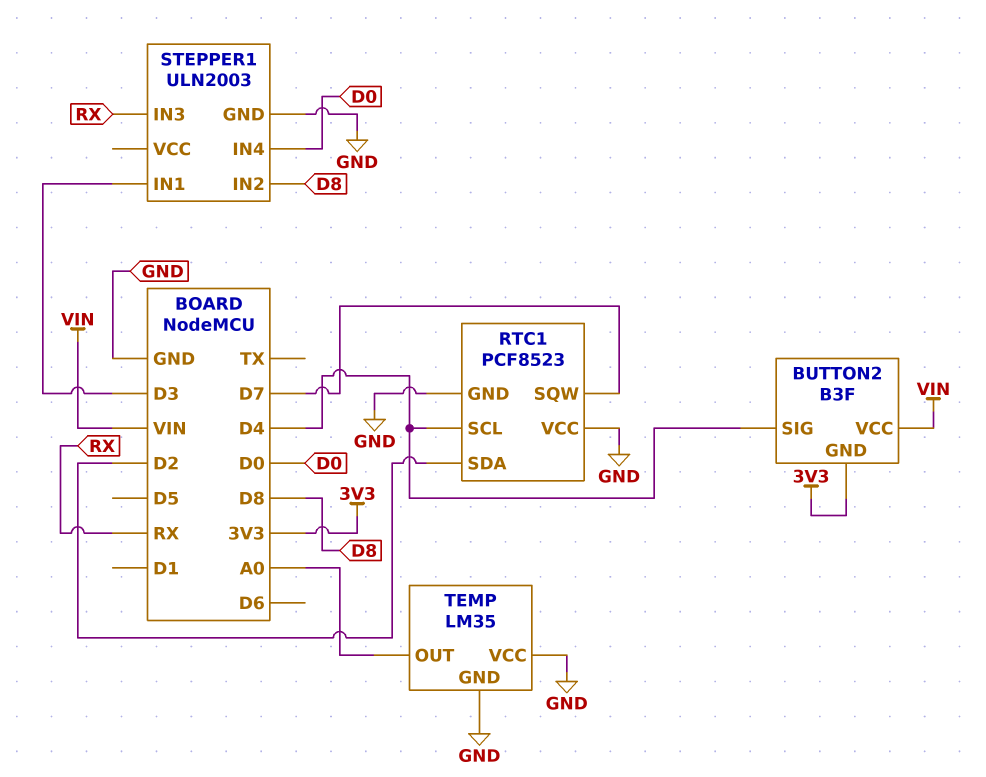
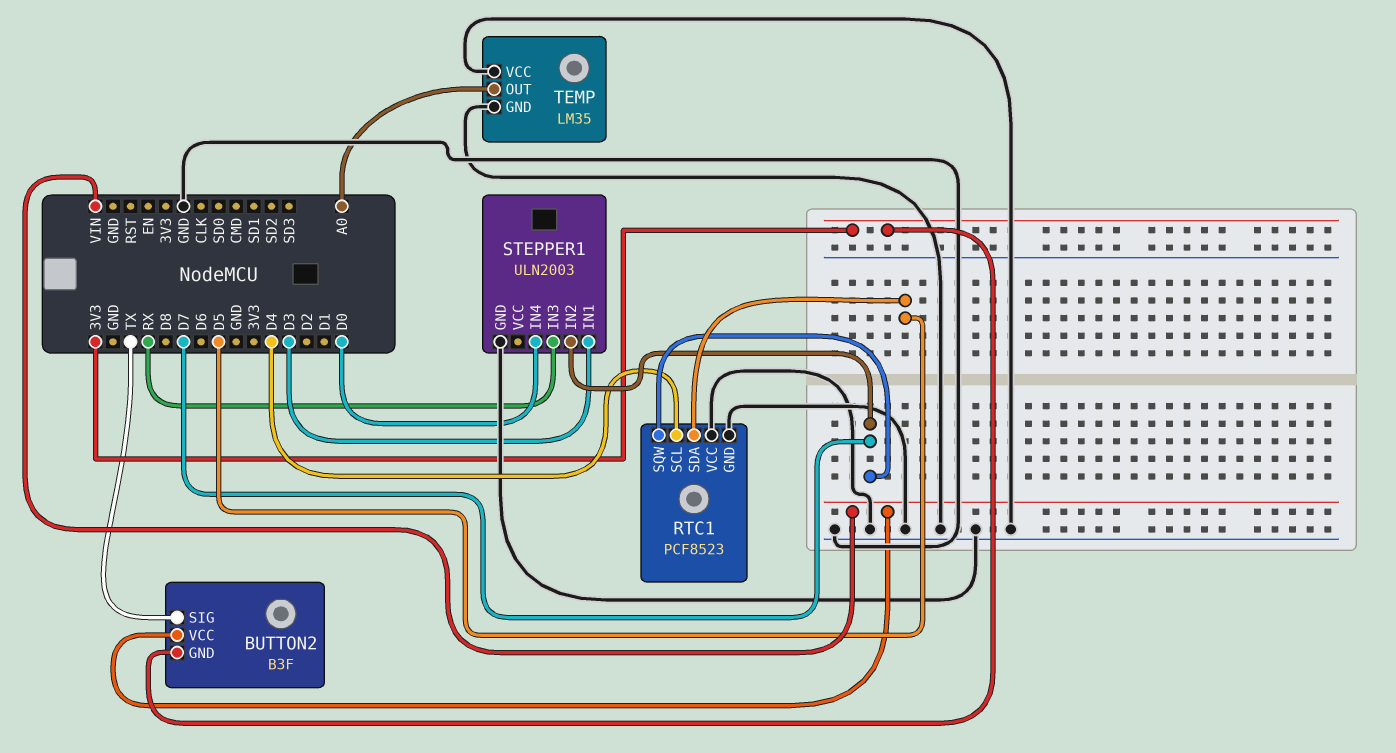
BUTTON2 pin SIG: D4 -> TX
RTC1 pin SDA: D2 -> D5
STEPPER1 pin IN2: D8 -> D7

